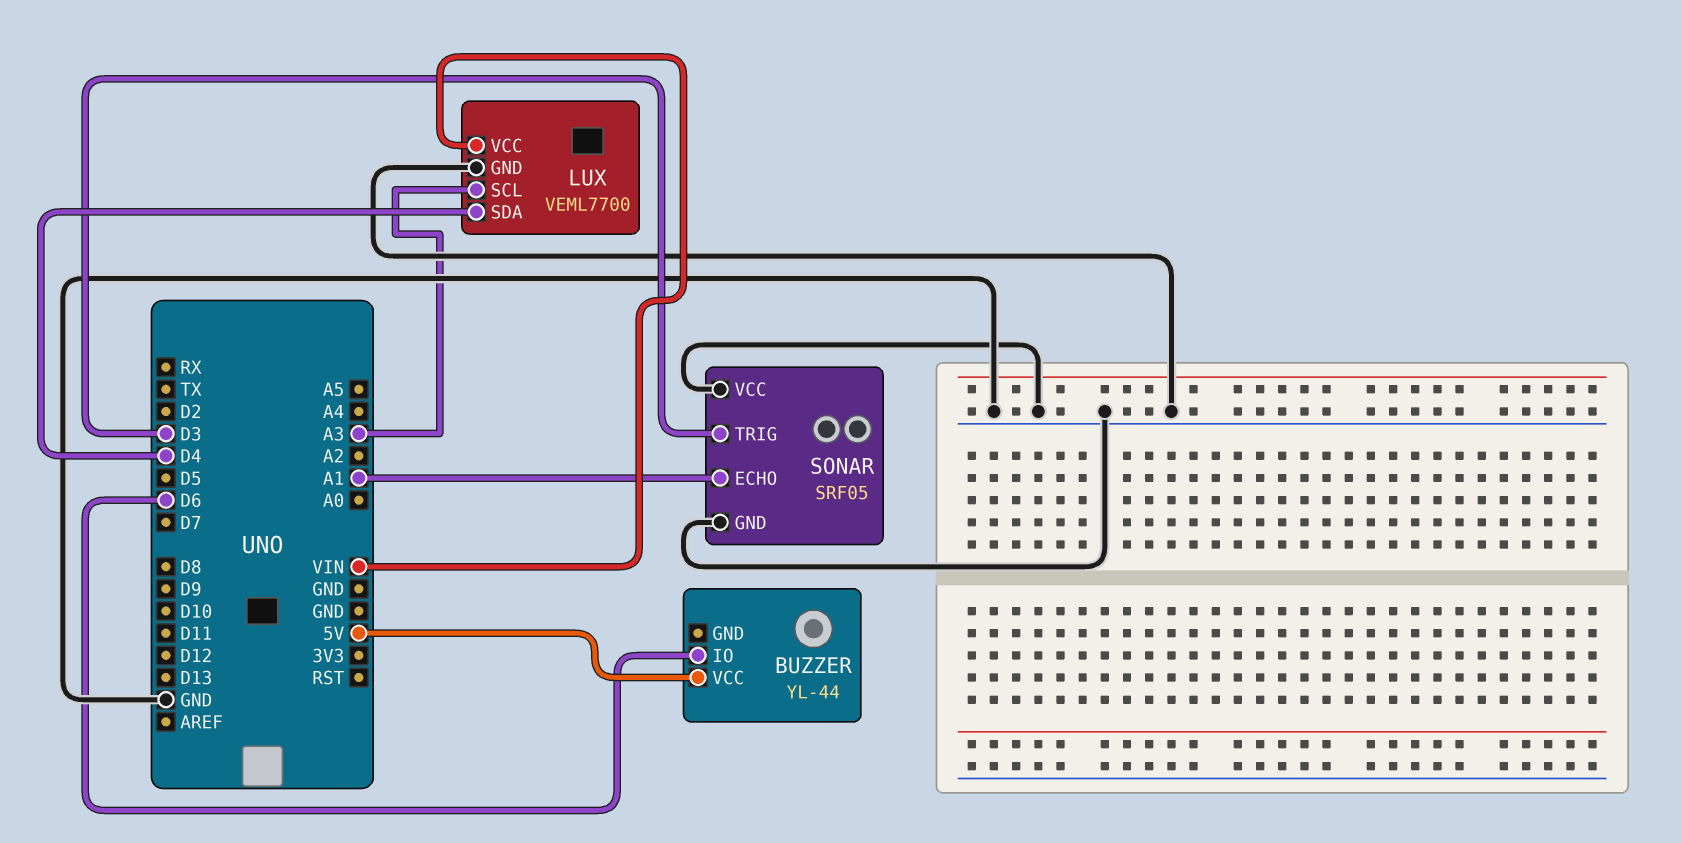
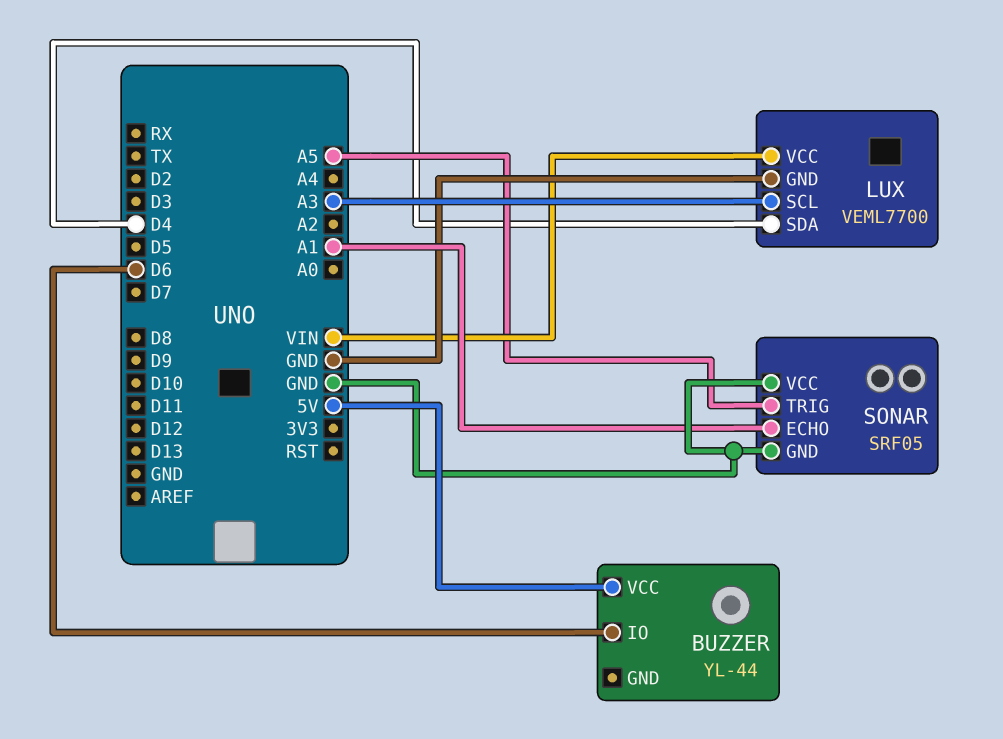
SONAR pin TRIG: D3 -> A5

